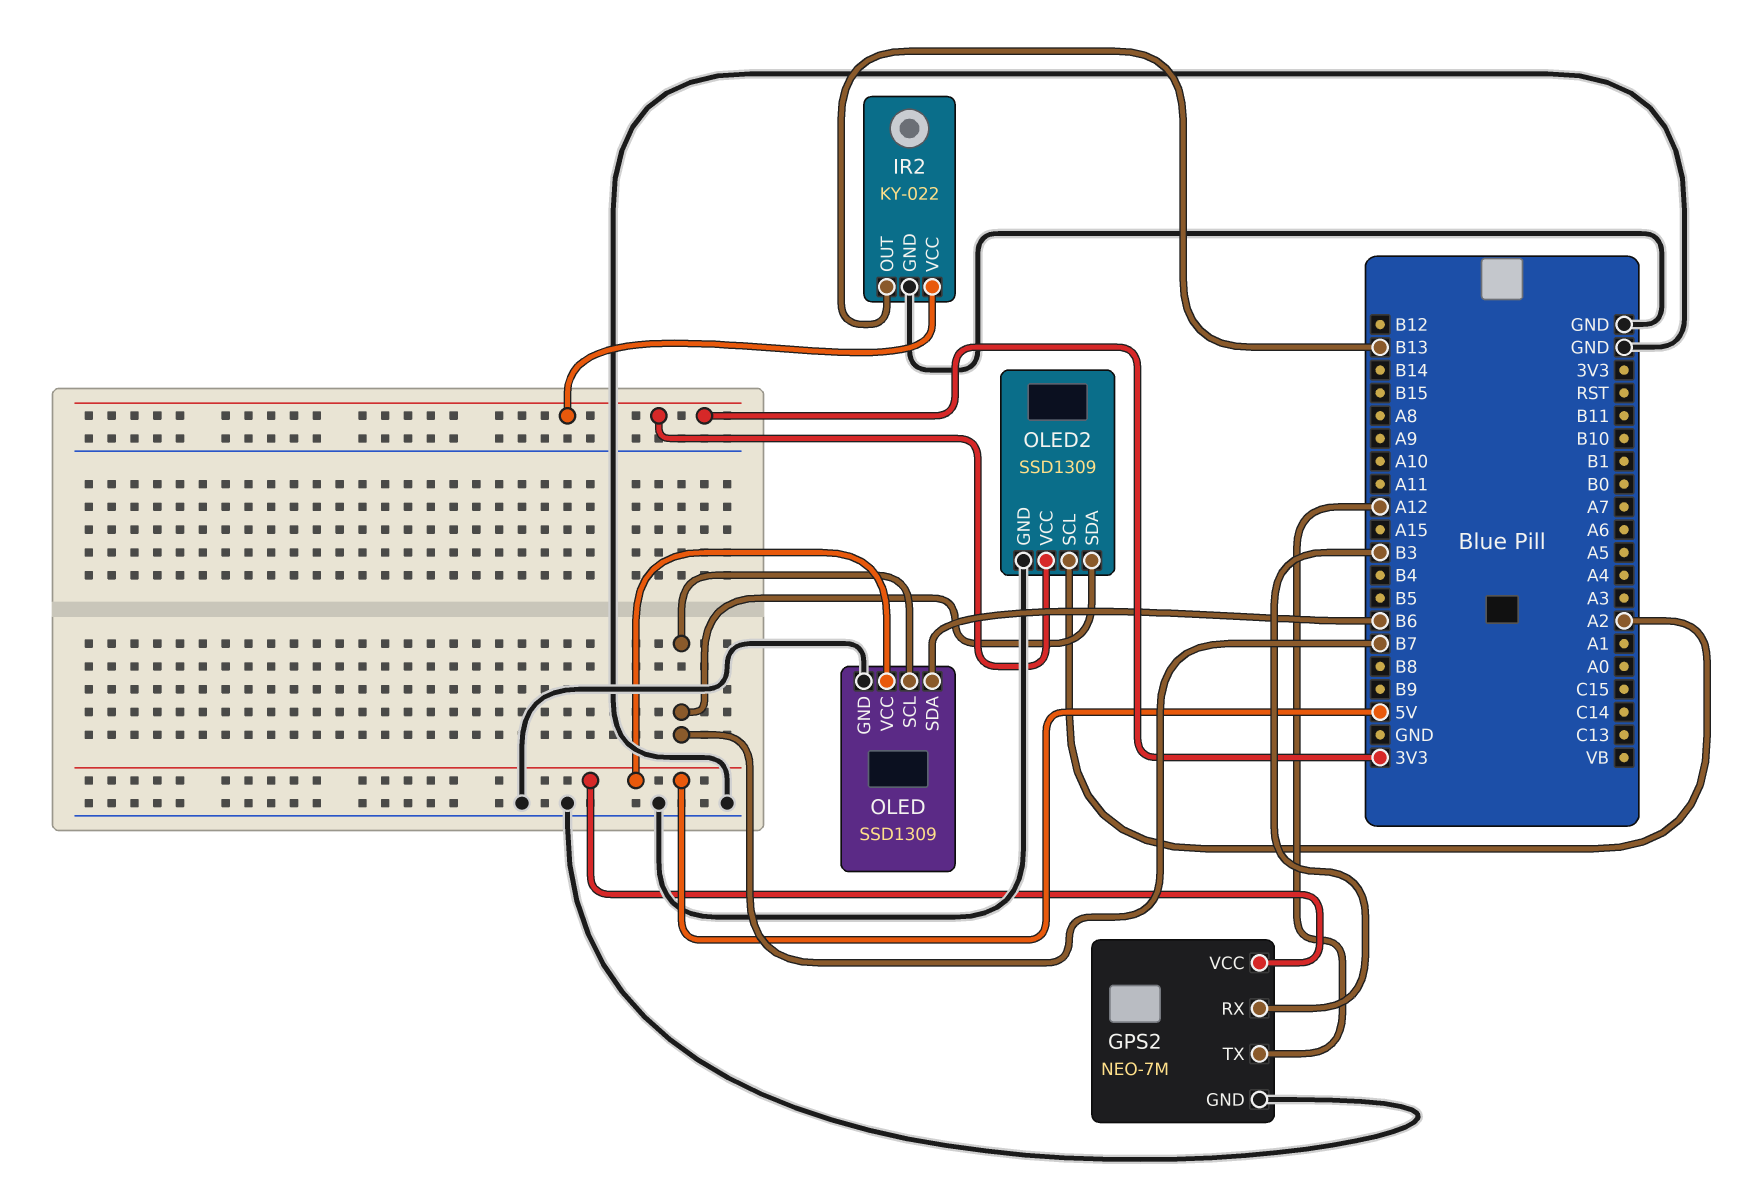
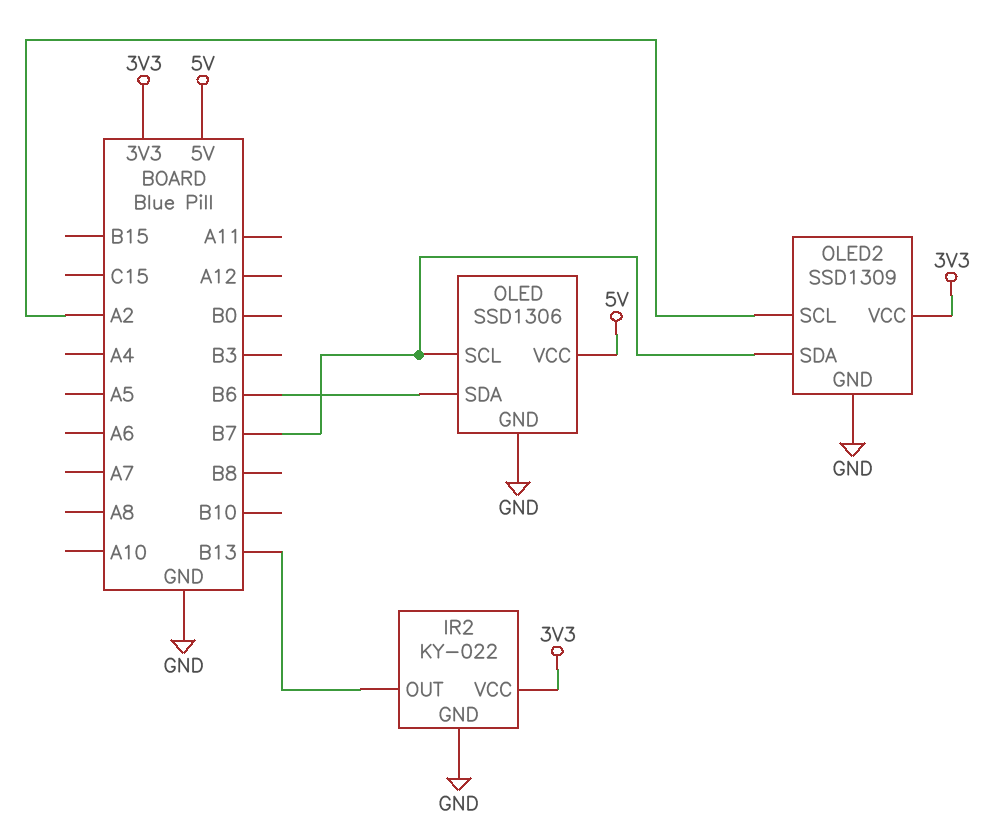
GPS2: NEO-7M -> none
GPS2 pin GND: GND -> none
GPS2 pin RX: B3 -> none
GPS2 pin TX: A12 -> none
GPS2 pin VCC: 5V -> none
OLED: SSD1309 -> SSD1306

